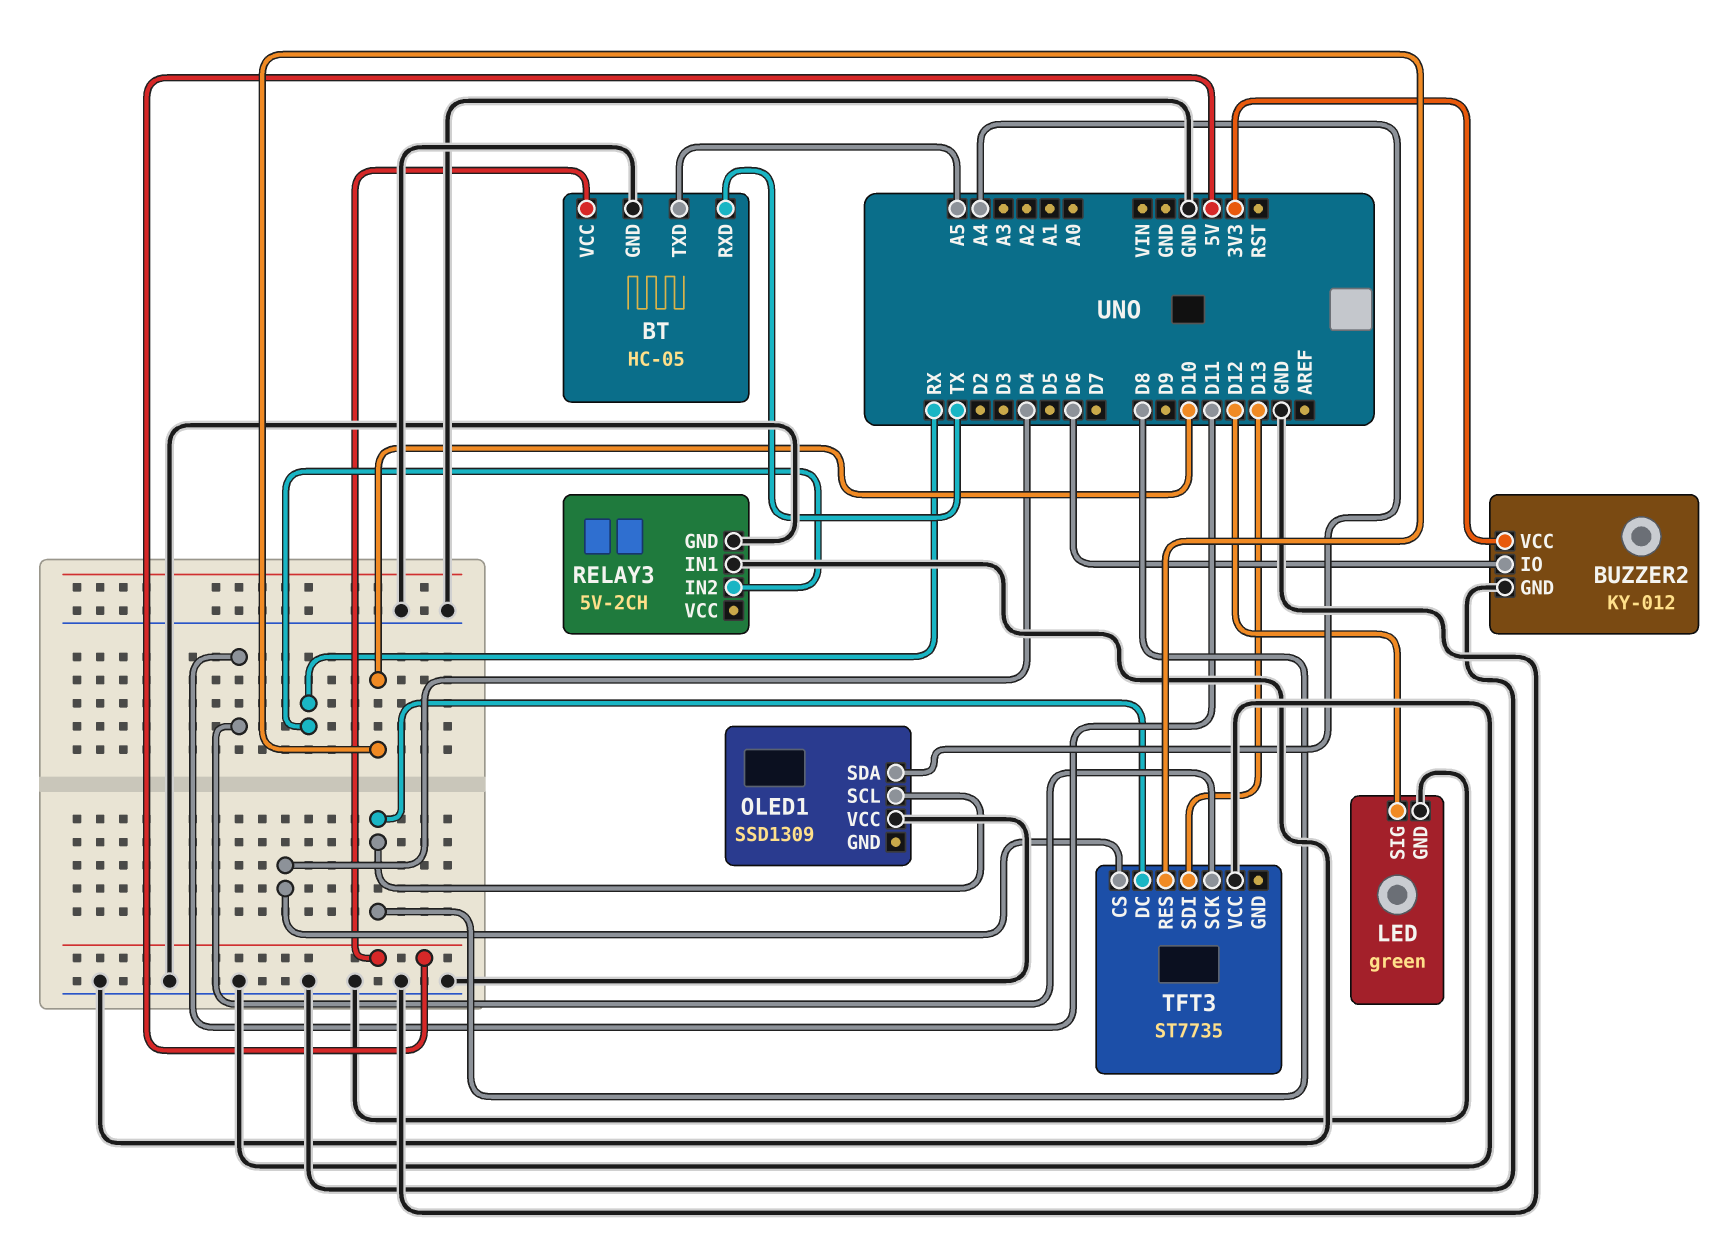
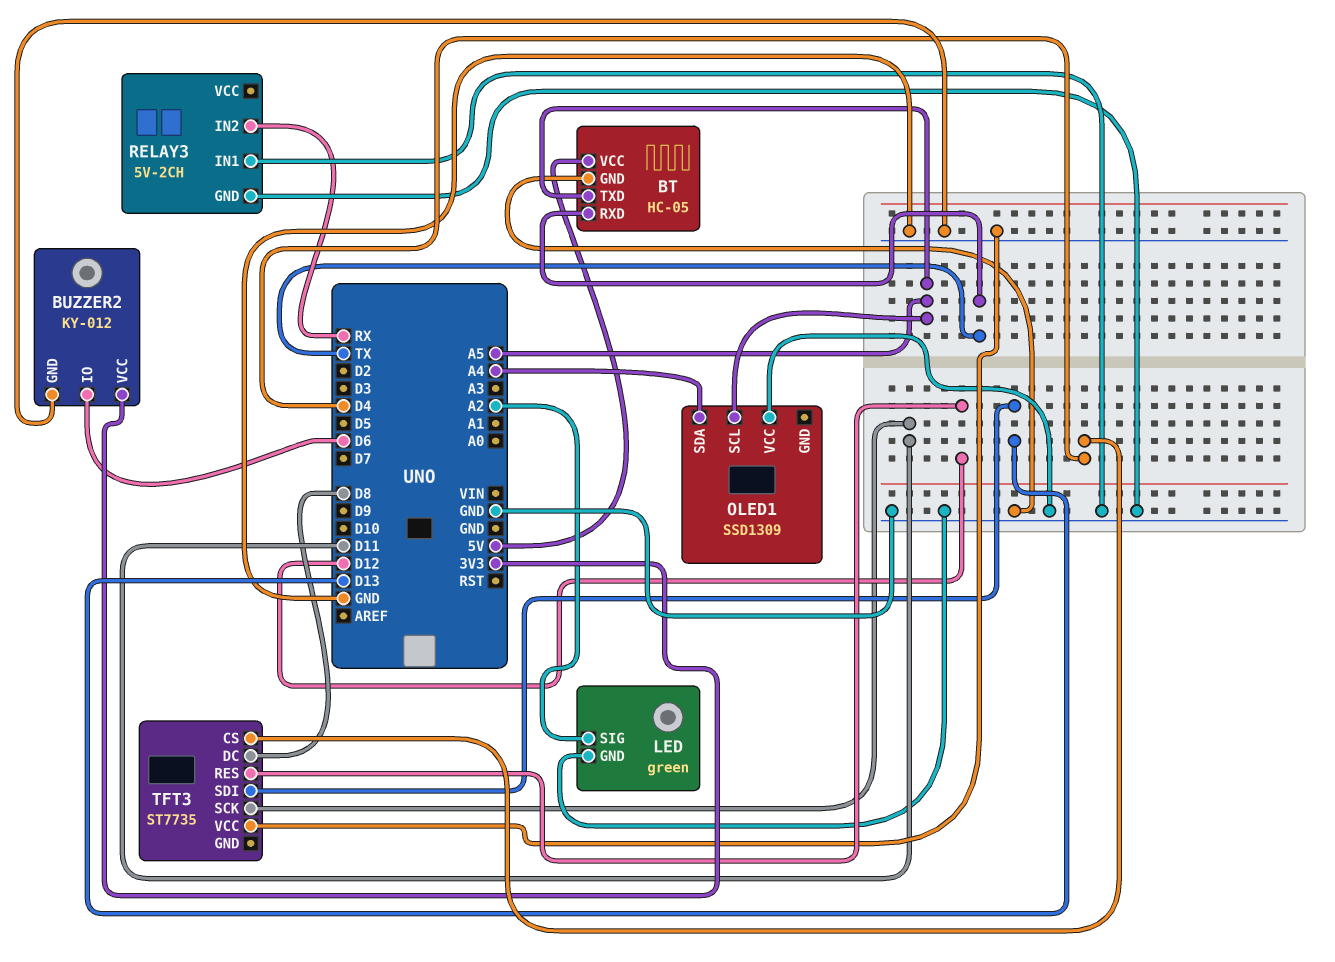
LED pin SIG: D12 -> A2
OLED1 pin SCL: D8 -> A5
TFT3 pin RES: D10 -> D12

